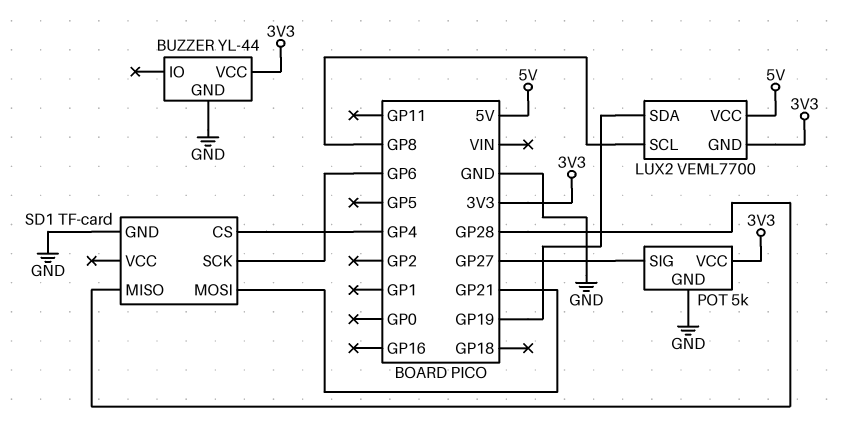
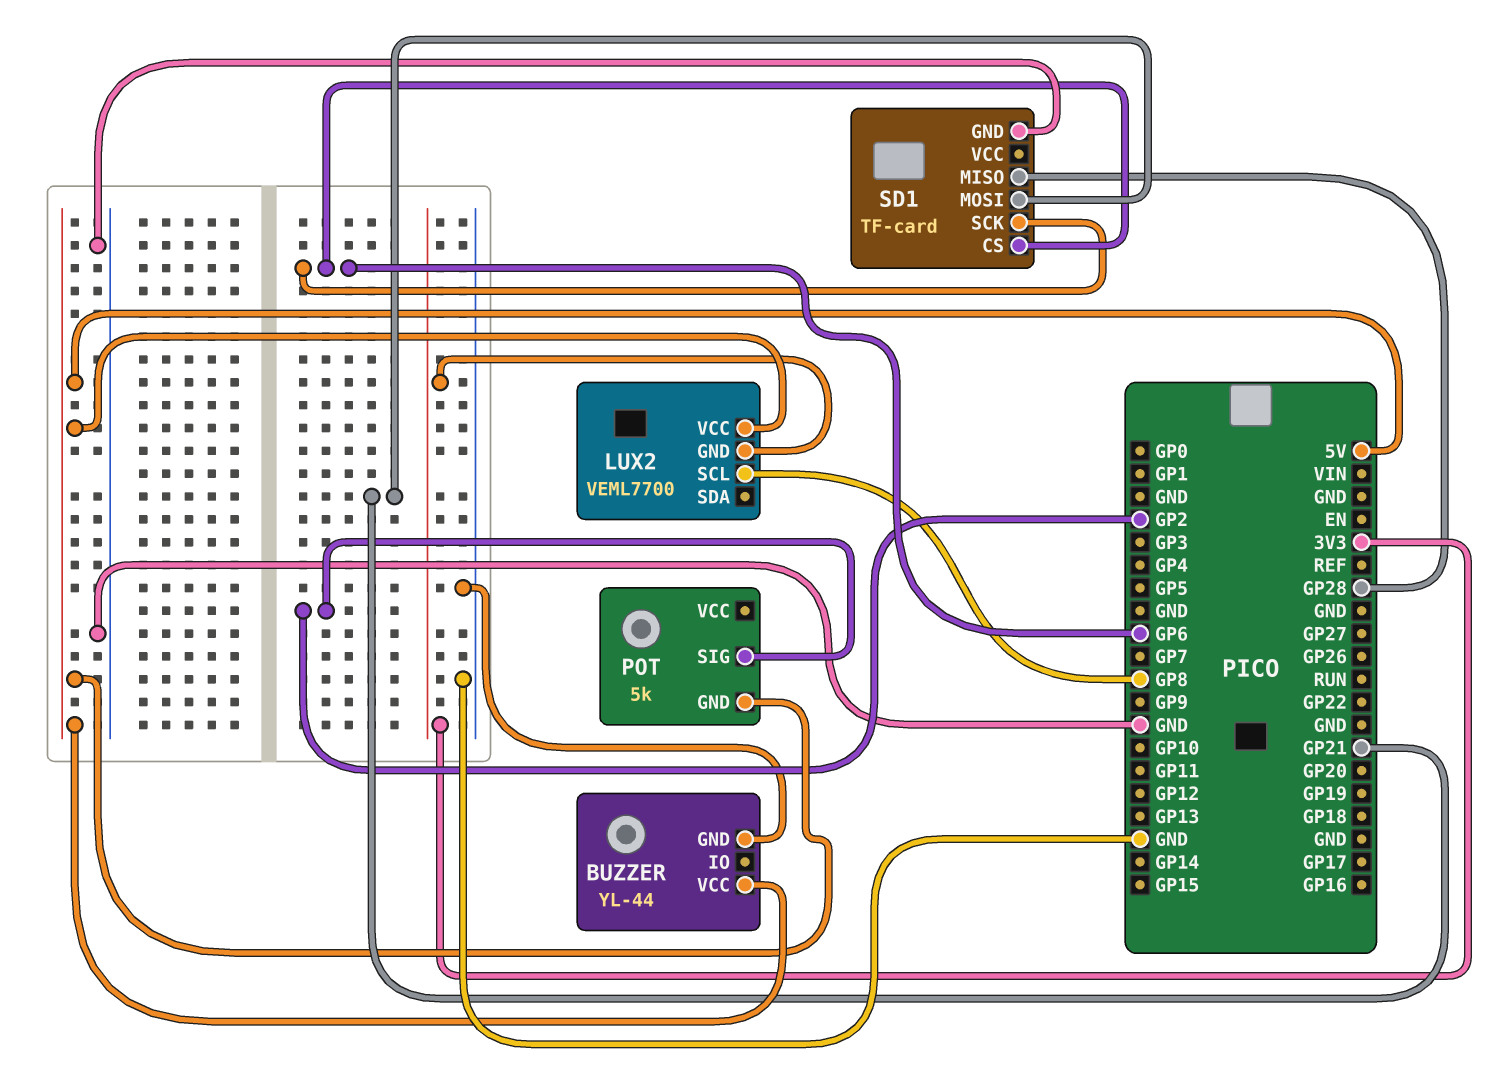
BUZZER pin VCC: 3V3 -> 5V
LUX2 pin SDA: GP19 -> none
POT pin GND: GND -> 5V
POT pin SIG: GP27 -> GP2
POT pin VCC: 3V3 -> none
SD1 pin CS: GP4 -> GP6

